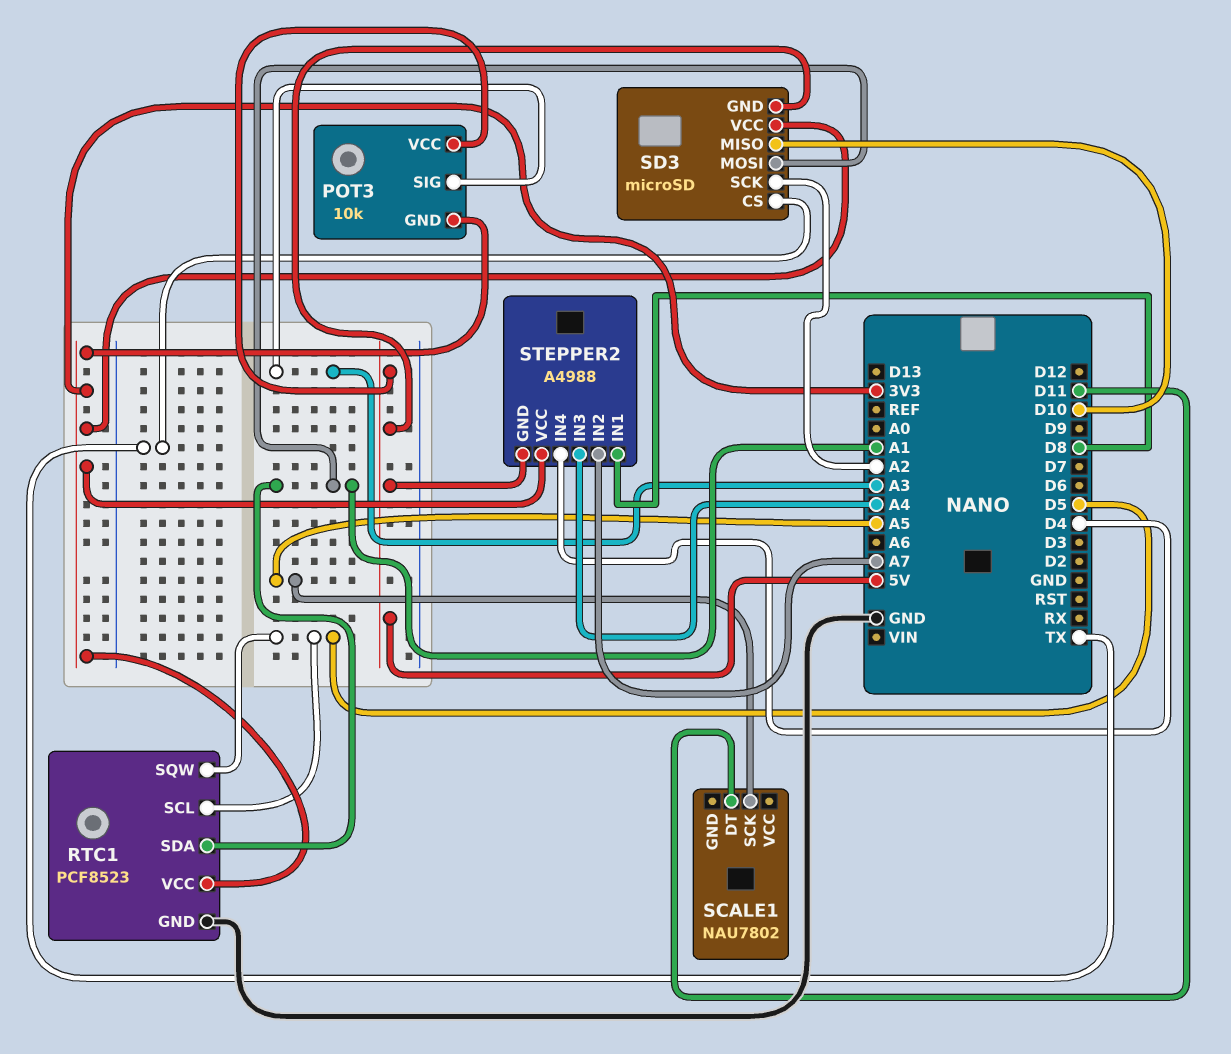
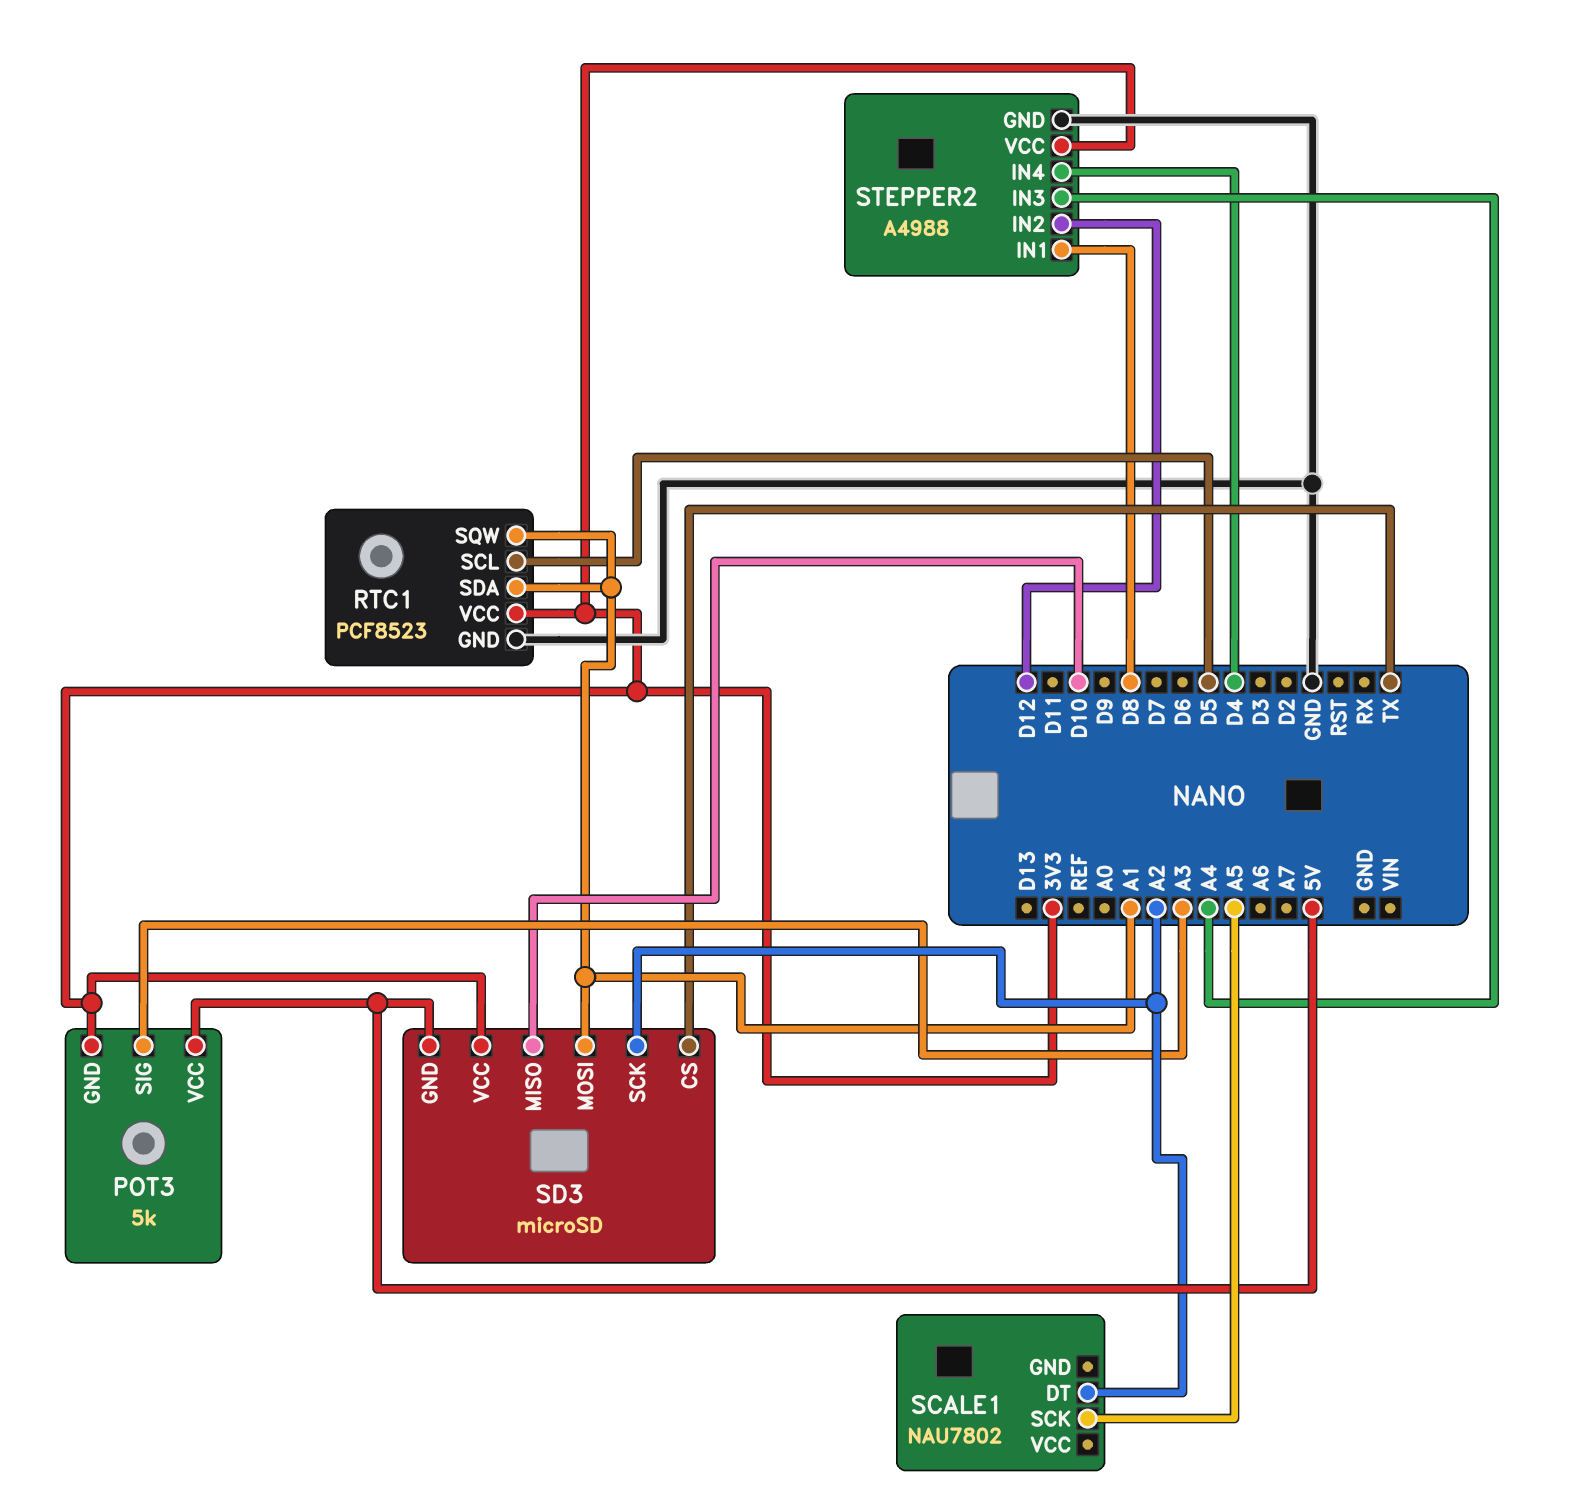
POT3: 10k -> 5k
RTC1 pin SQW: D5 -> A1
SCALE1 pin DT: D11 -> A2
STEPPER2 pin GND: 5V -> GND
STEPPER2 pin IN2: A7 -> D12

